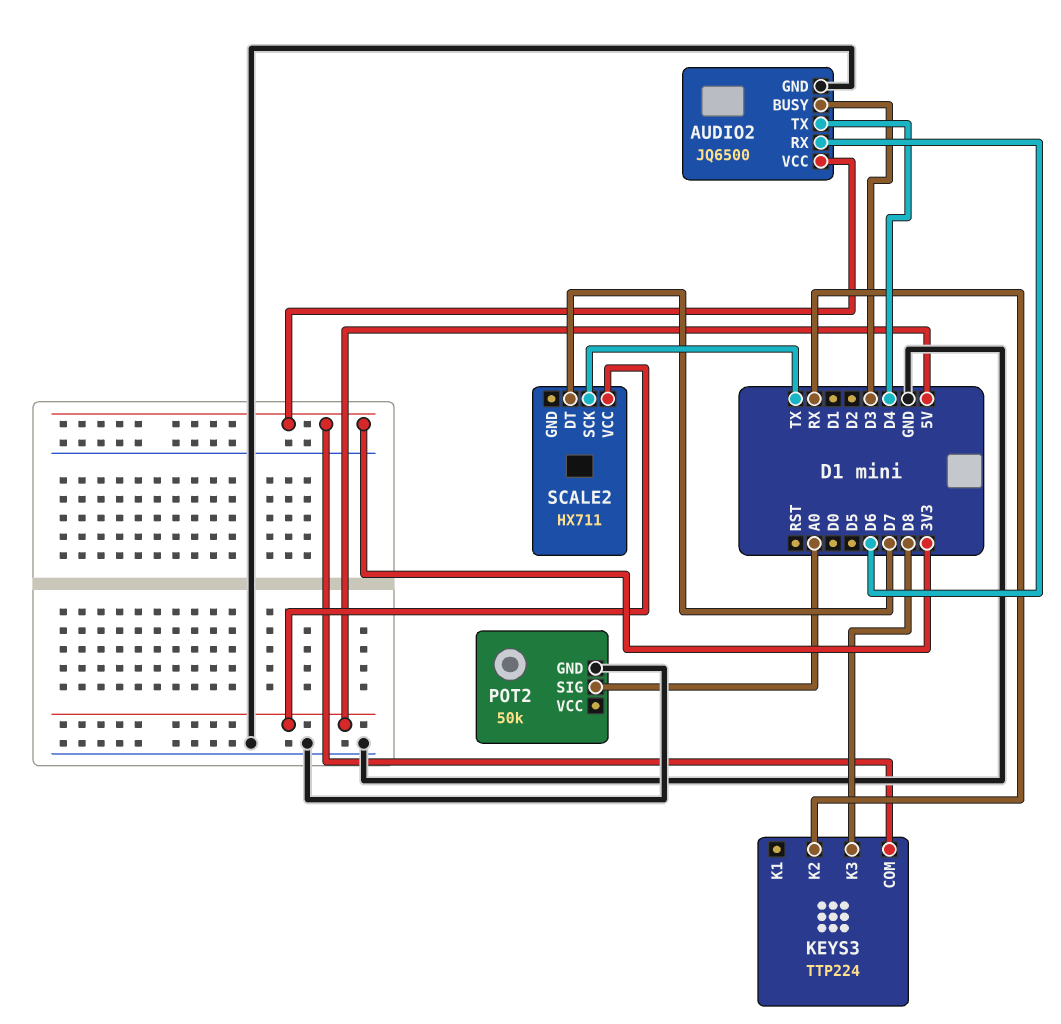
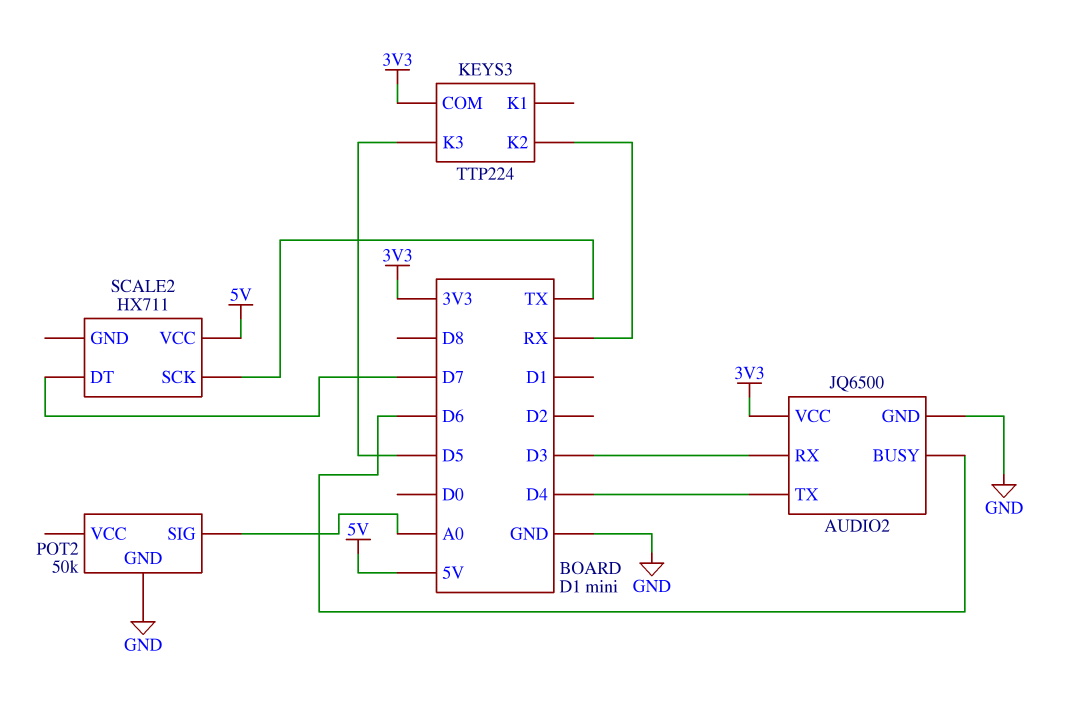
AUDIO2 pin BUSY: D3 -> D6
AUDIO2 pin RX: D6 -> D3
KEYS3 pin K3: D8 -> D5

